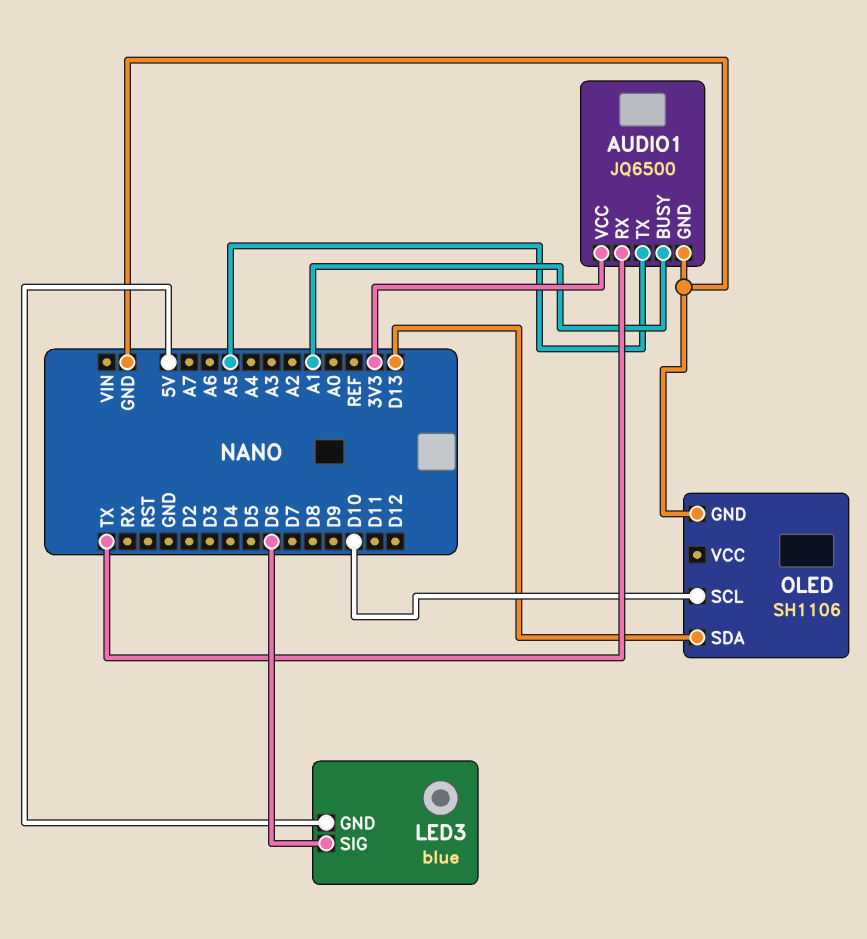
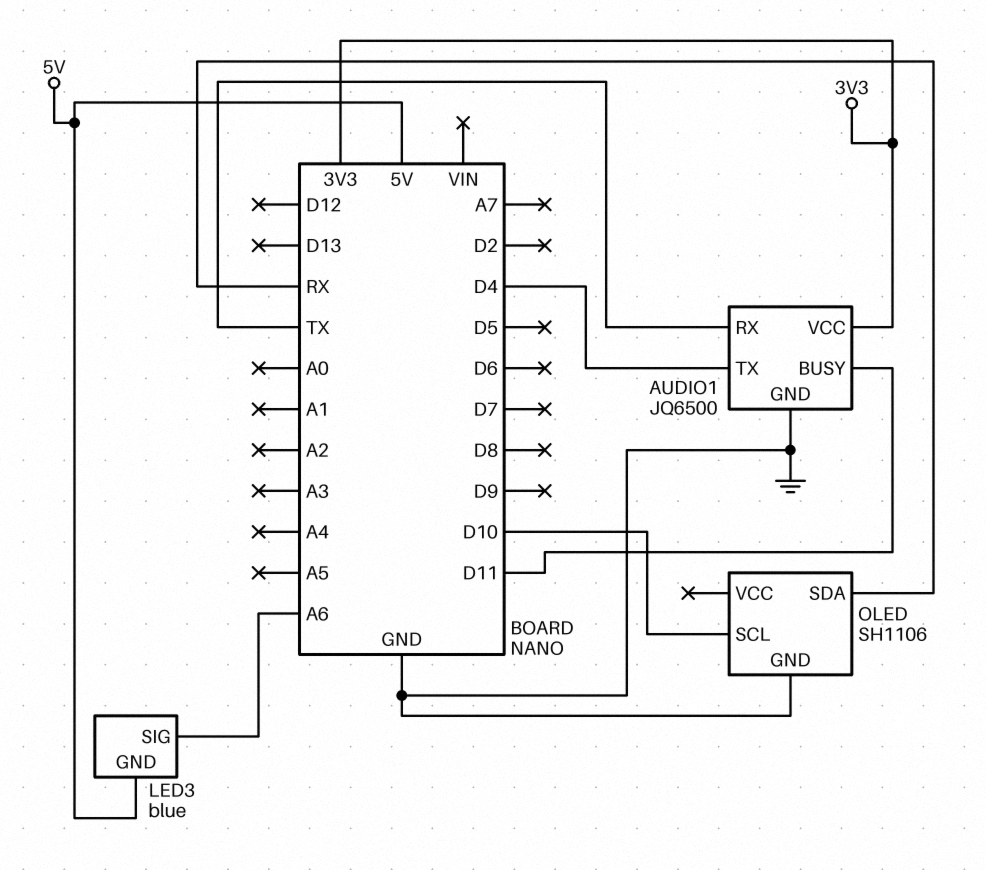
AUDIO1 pin BUSY: A1 -> D11
AUDIO1 pin TX: A5 -> D4
LED3 pin SIG: D6 -> A6
OLED pin SDA: D13 -> RX

